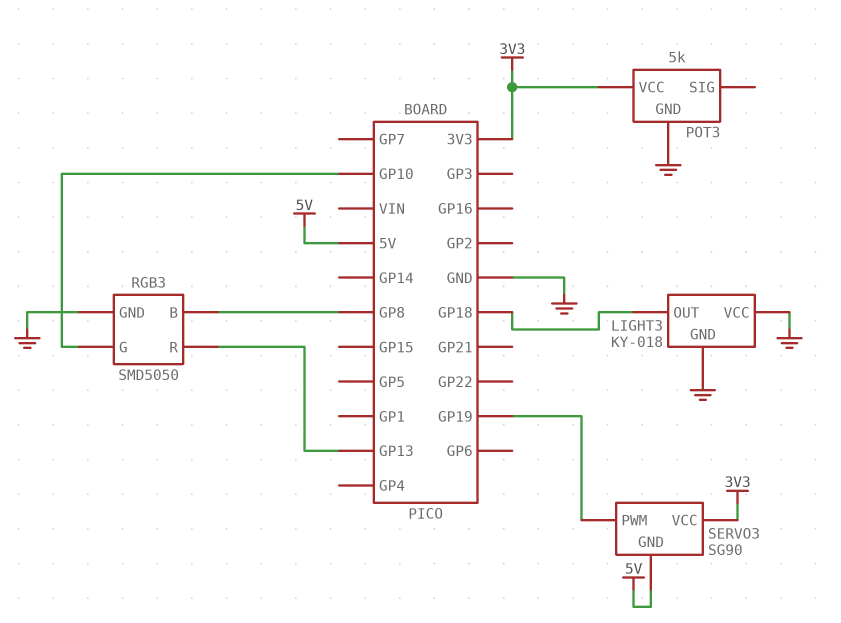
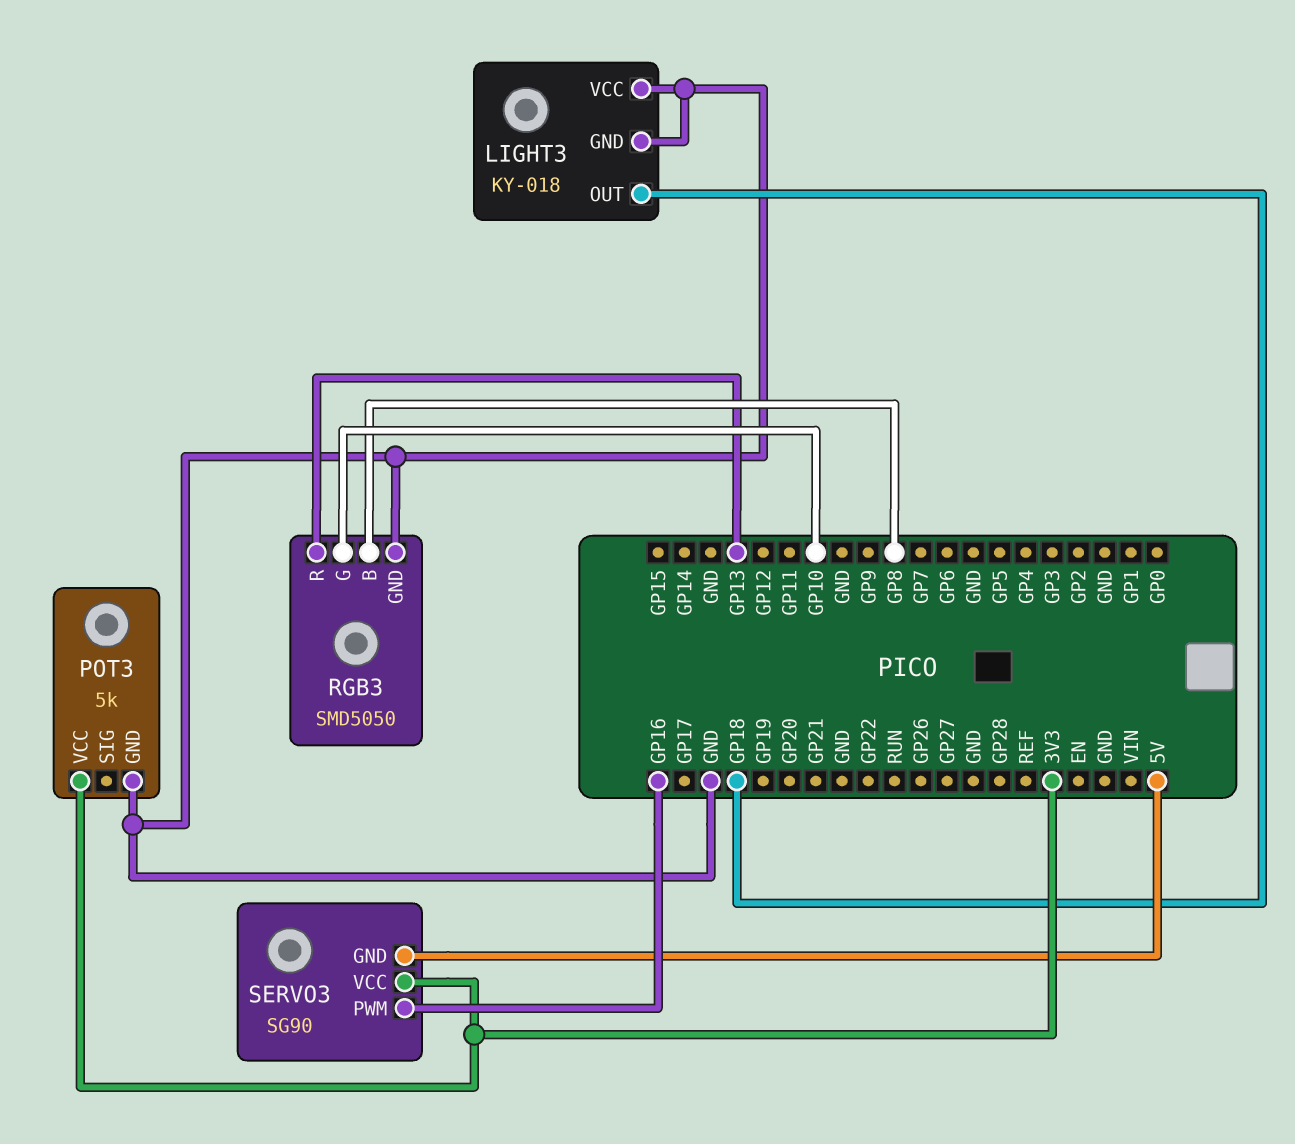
SERVO3 pin PWM: GP19 -> GP16

